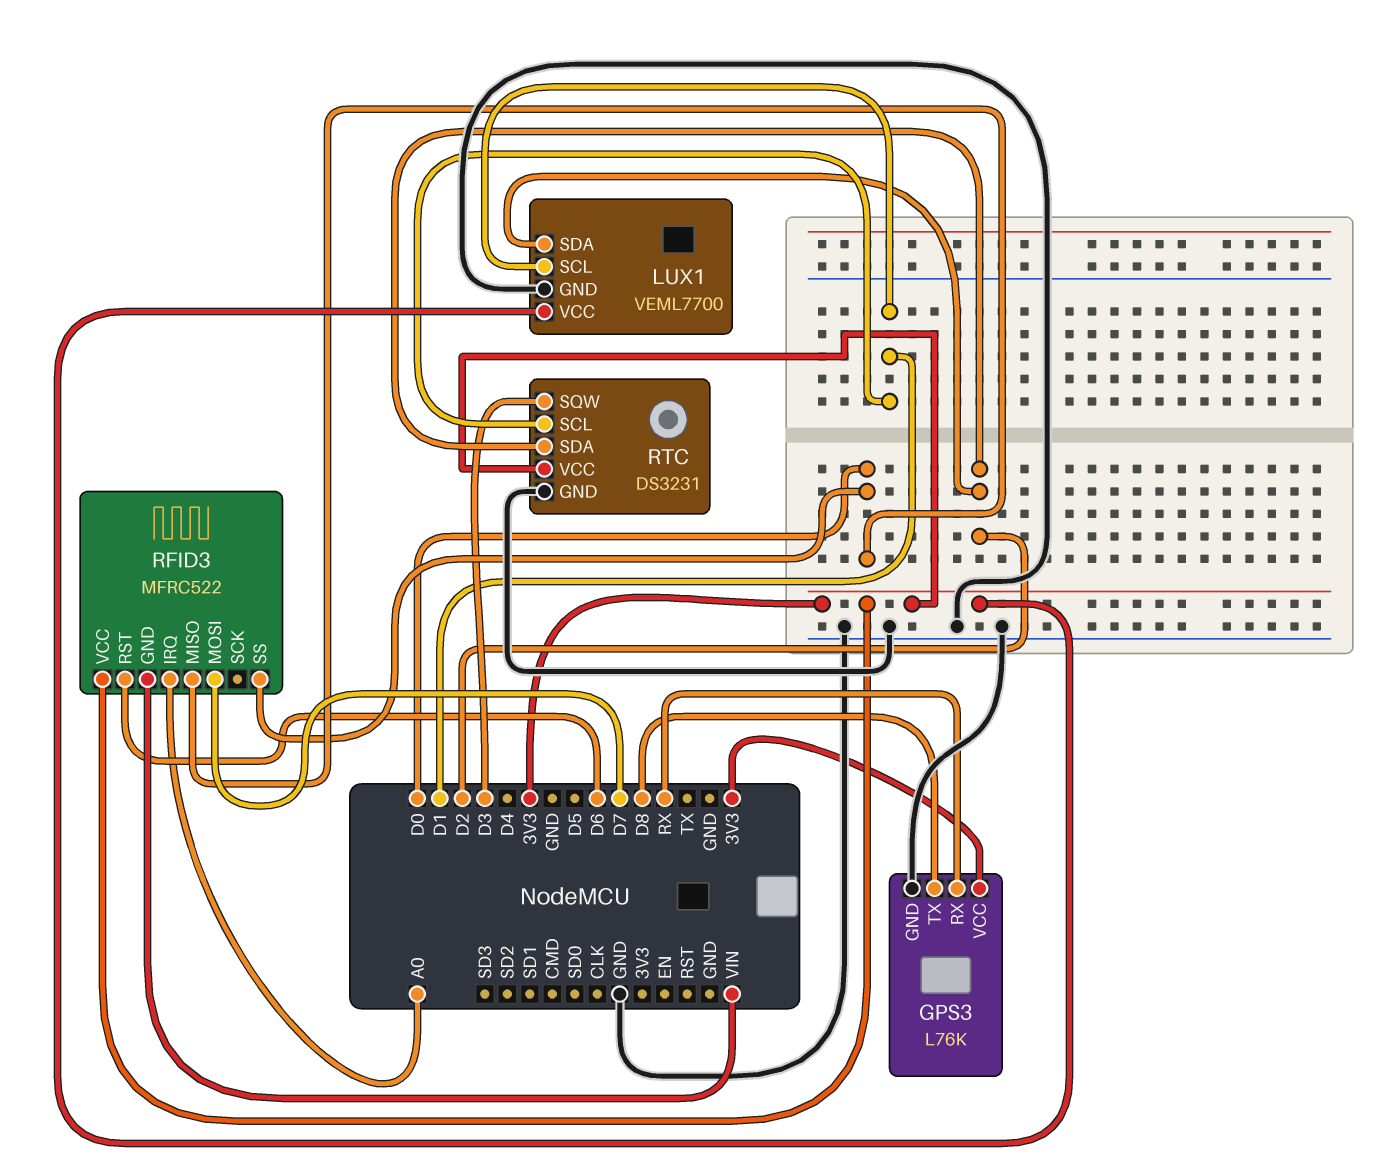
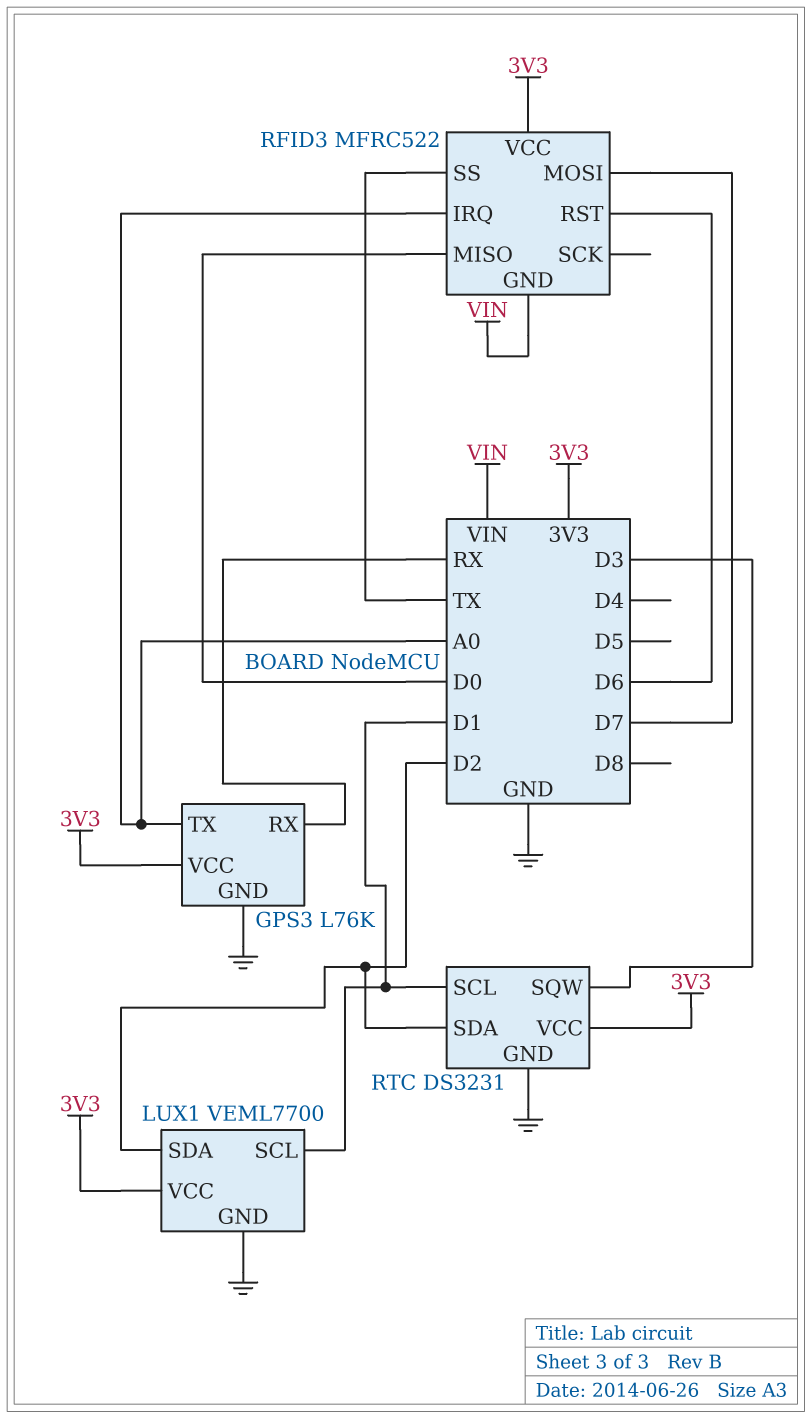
GPS3 pin TX: D8 -> A0
RFID3 pin SS: D0 -> TX

